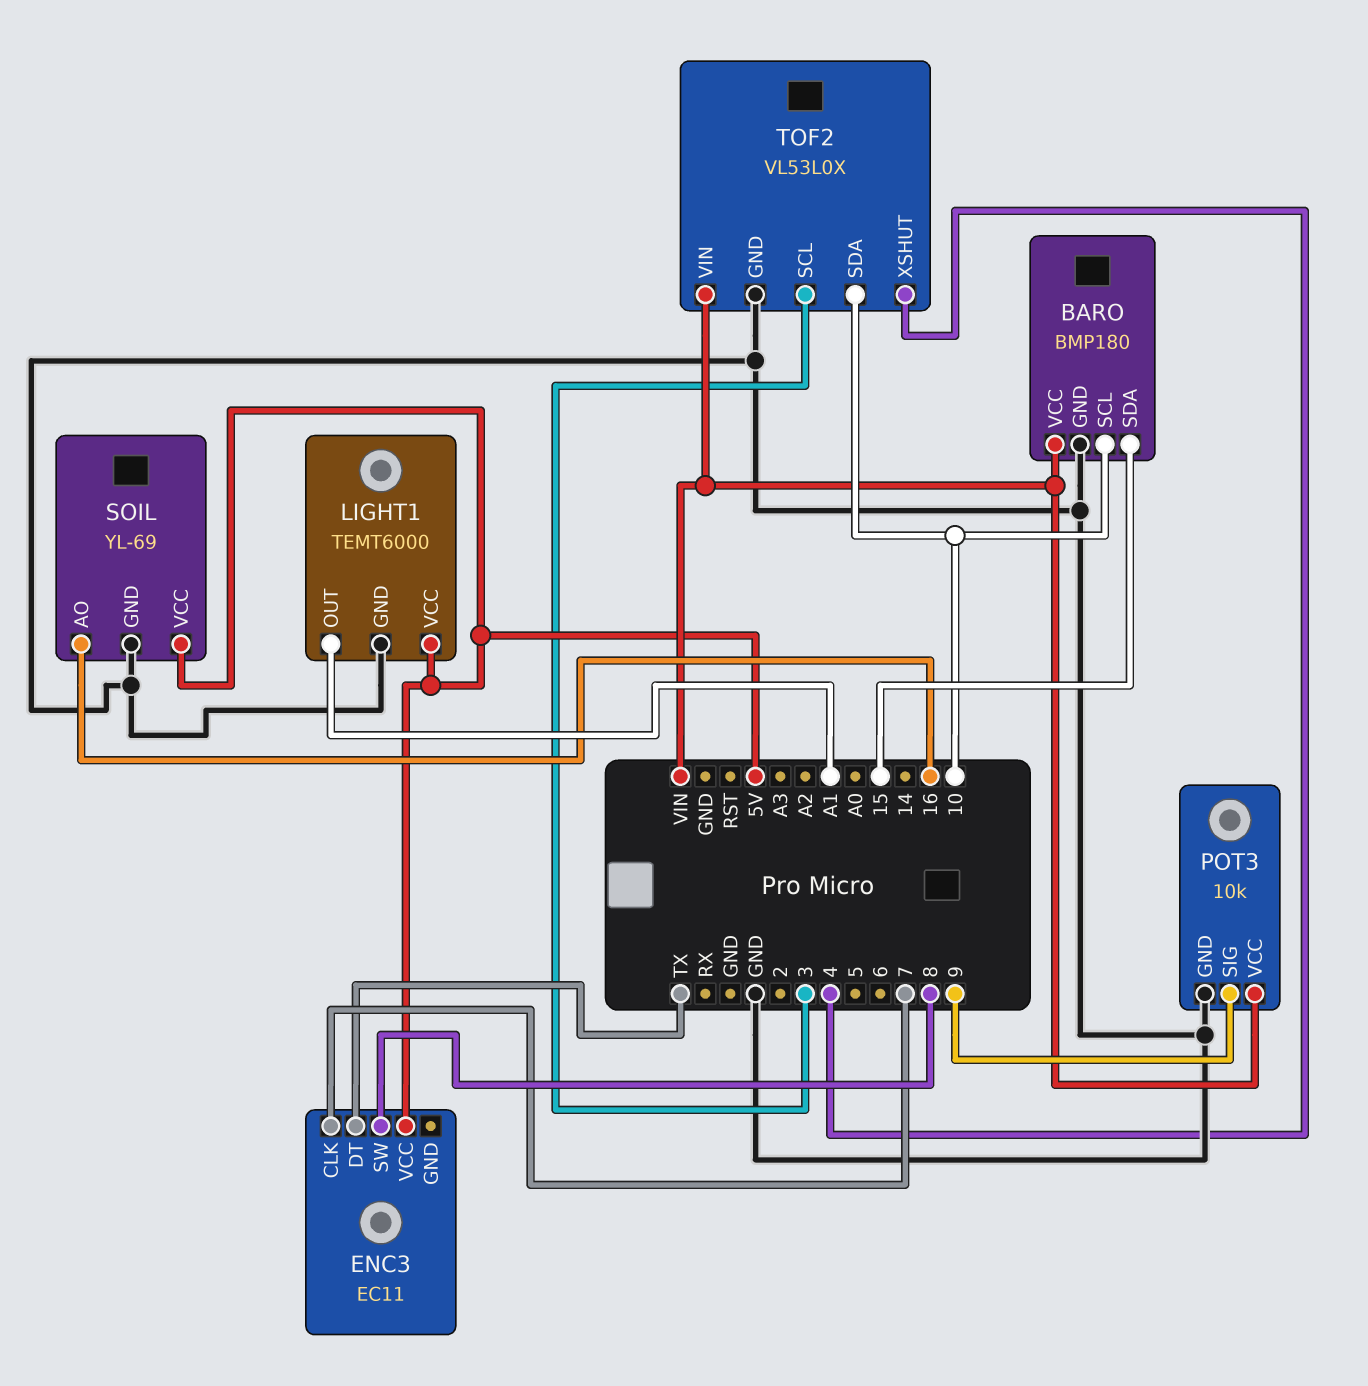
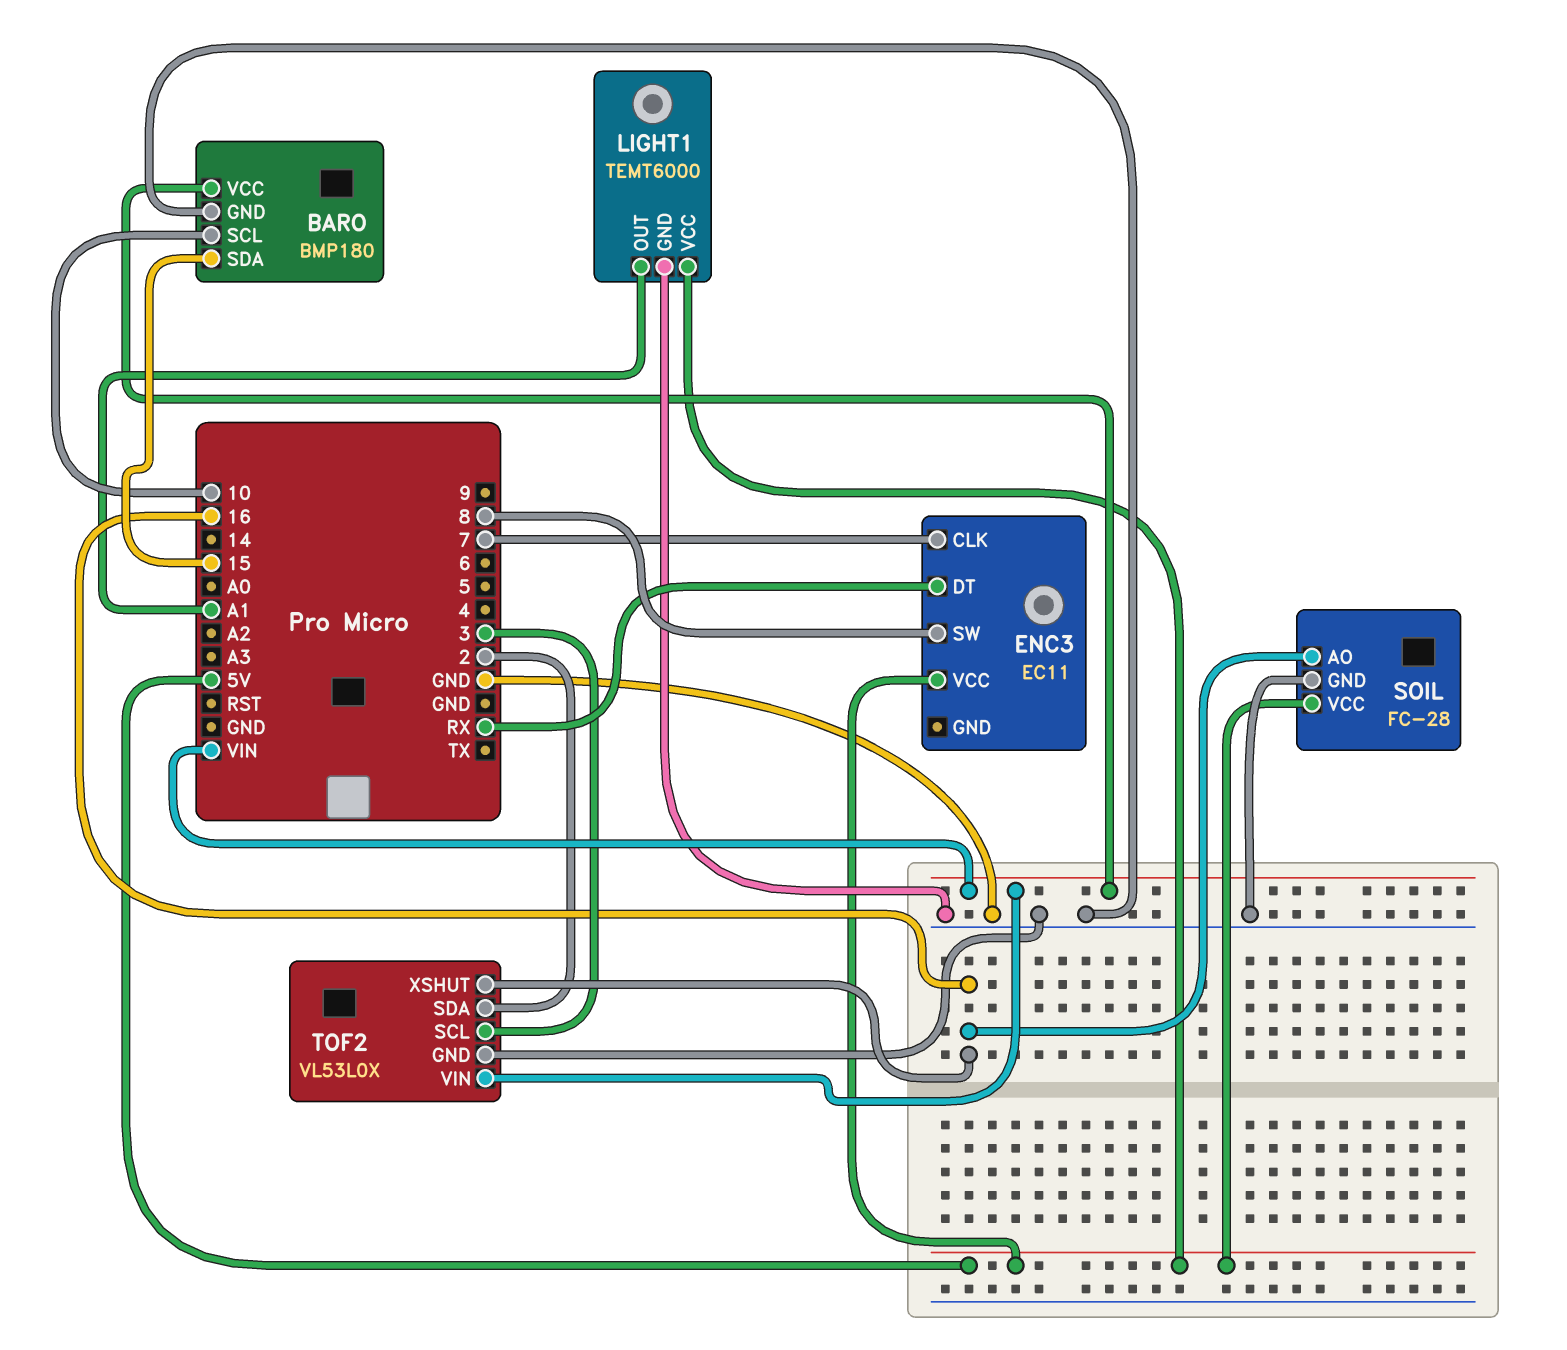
ENC3 pin DT: TX -> RX
POT3: 10k -> none
POT3 pin GND: GND -> none
POT3 pin SIG: 9 -> none
POT3 pin VCC: VIN -> none
SOIL: YL-69 -> FC-28
TOF2 pin SDA: 10 -> 2
TOF2 pin XSHUT: 4 -> 16

